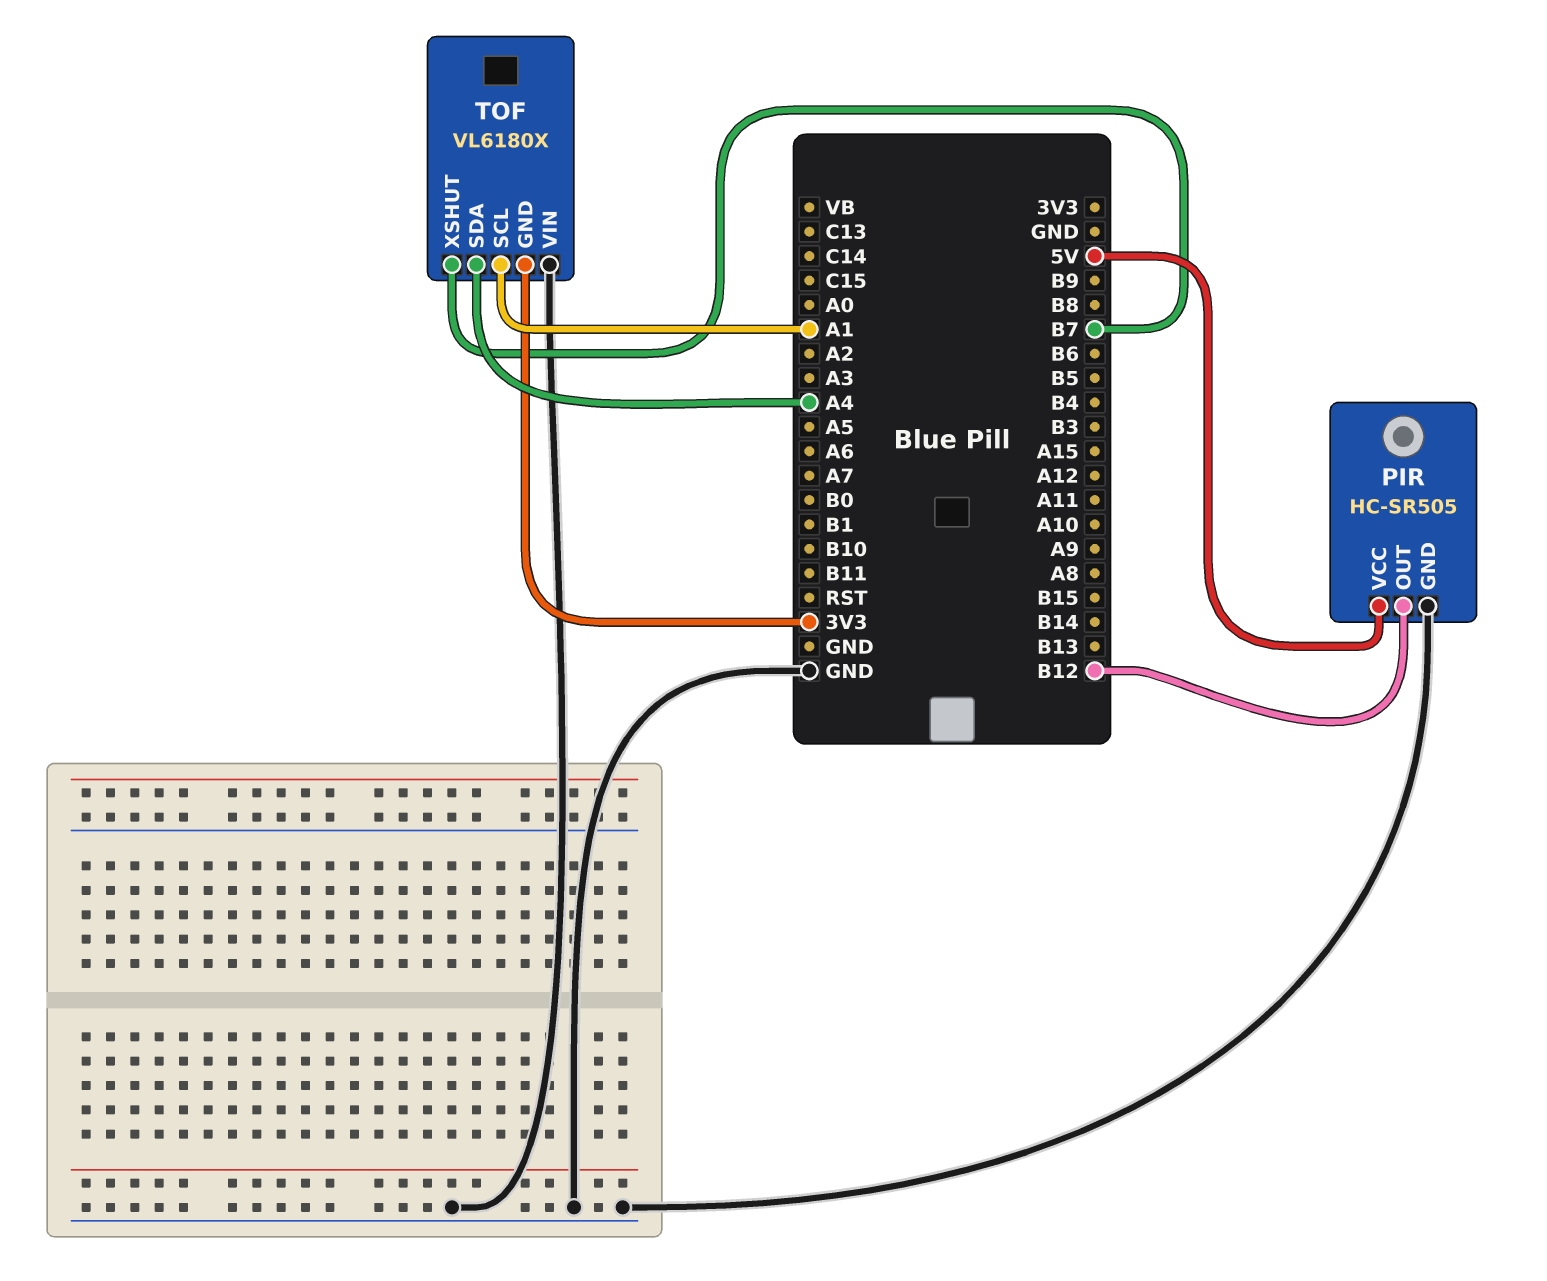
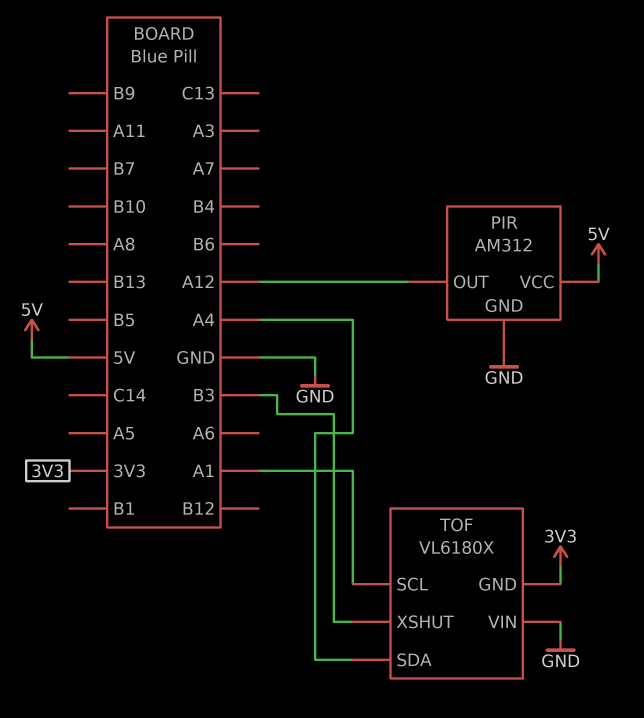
PIR: HC-SR505 -> AM312
PIR pin OUT: B12 -> A12
TOF pin XSHUT: B7 -> B3

